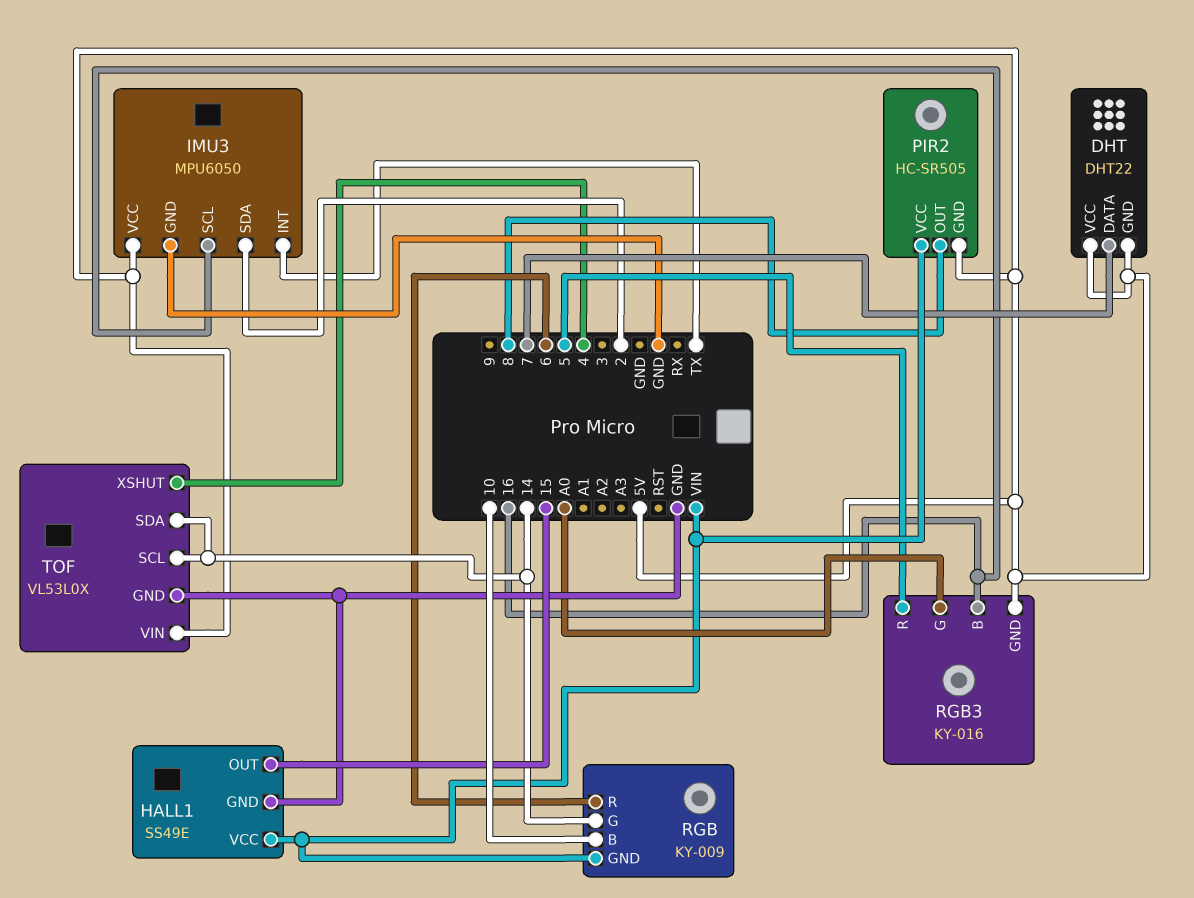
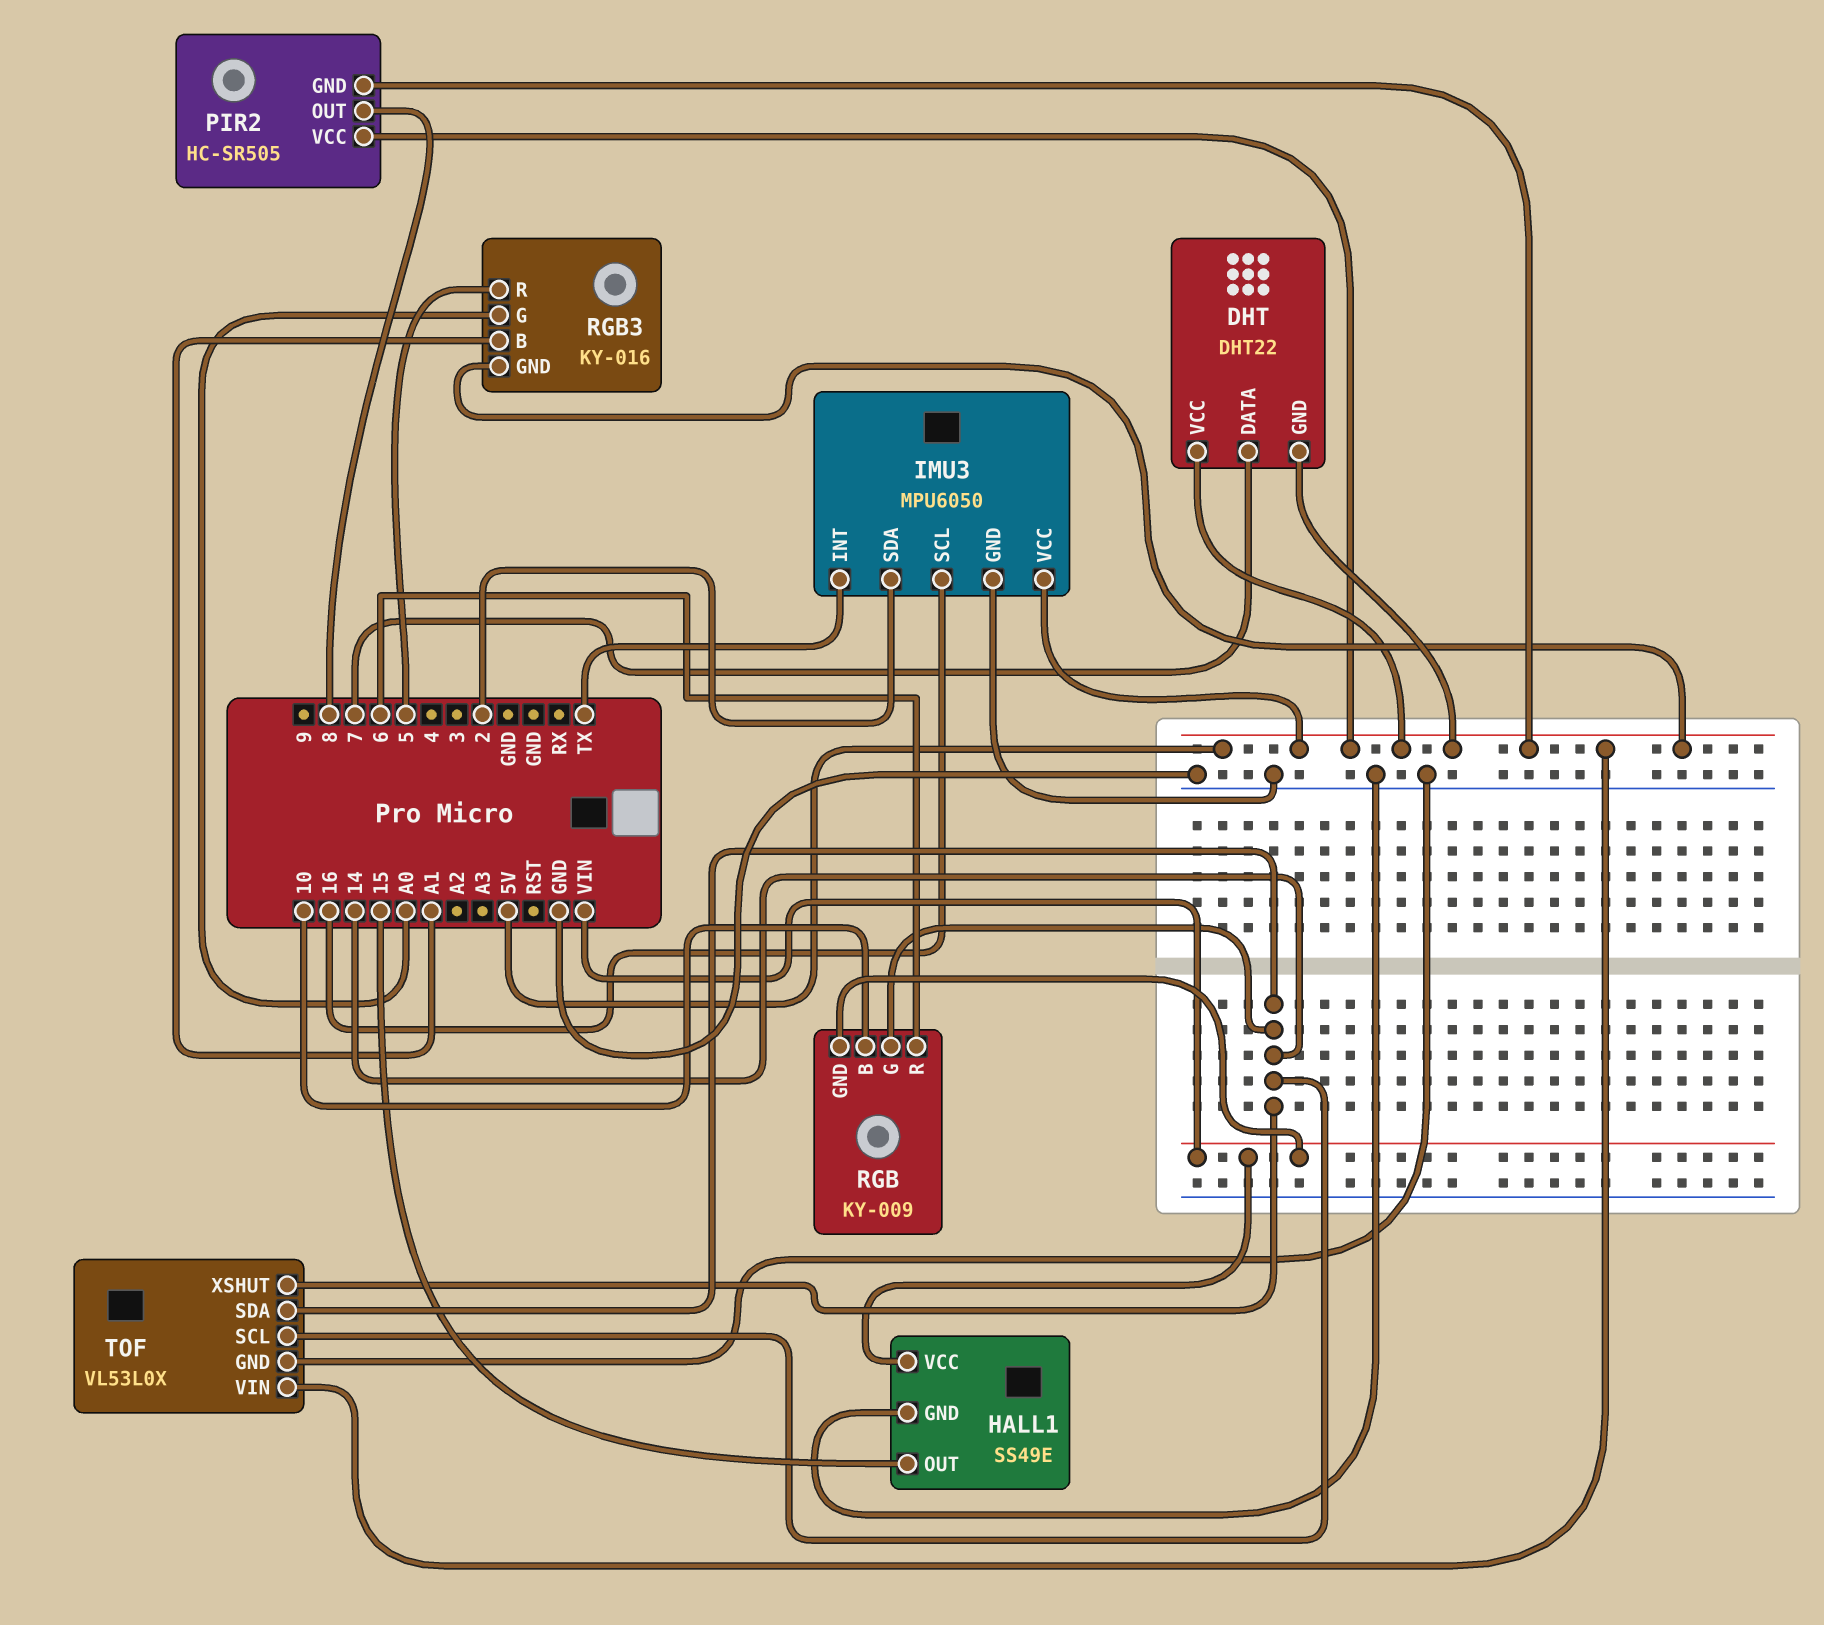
PIR2 pin VCC: VIN -> 5V
RGB3 pin B: 16 -> A1
TOF pin XSHUT: 4 -> 14

